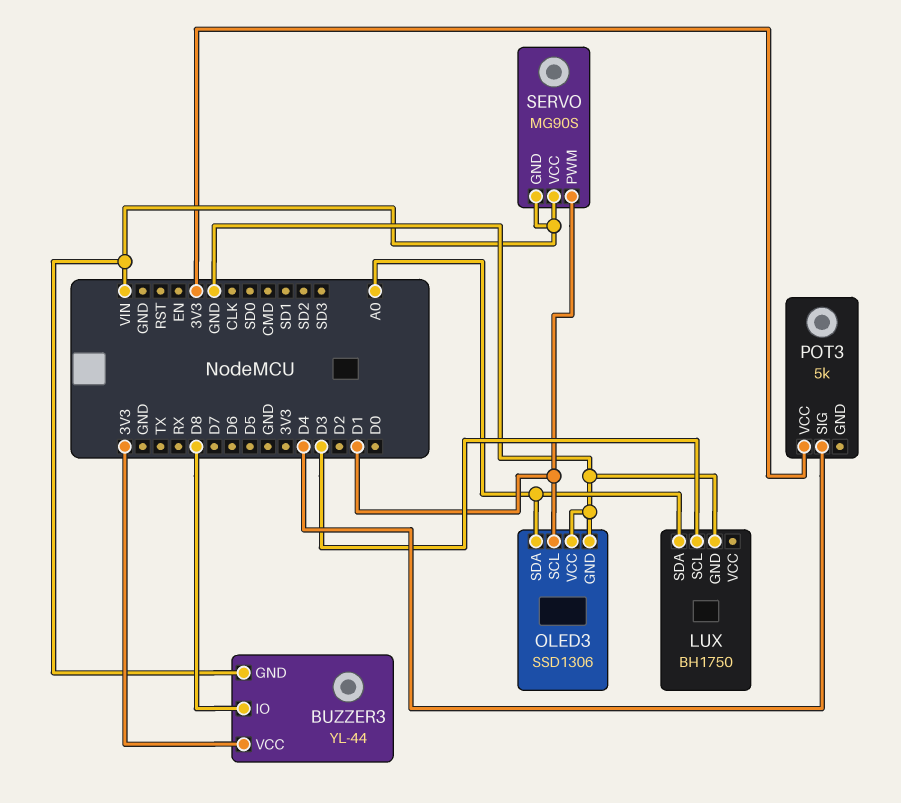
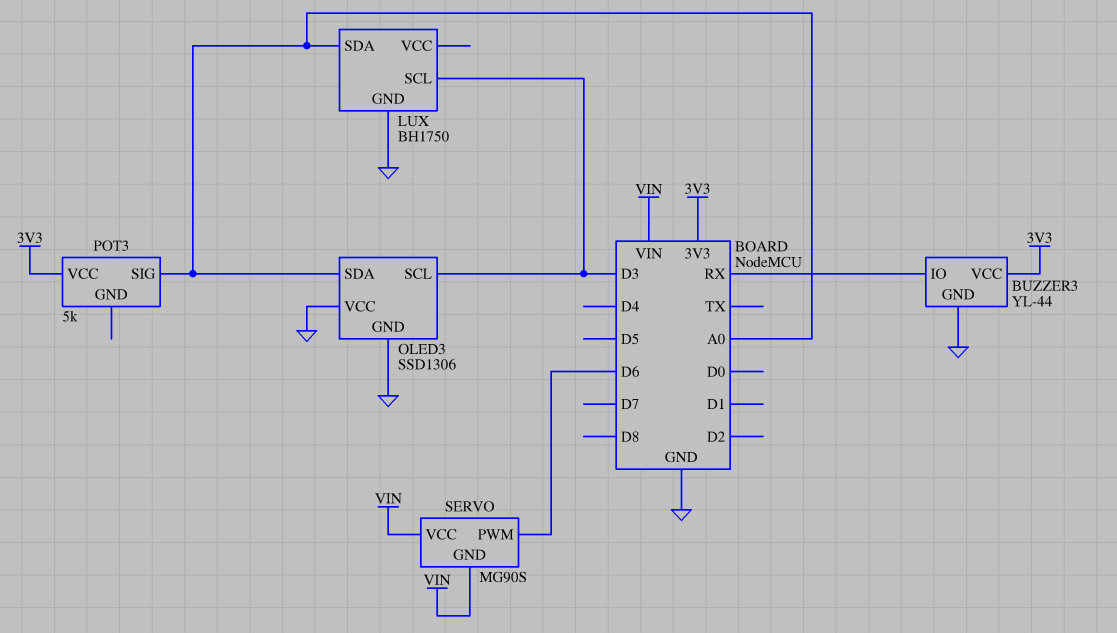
BUZZER3 pin GND: VIN -> GND
BUZZER3 pin IO: D8 -> RX
OLED3 pin SCL: D1 -> D3
POT3 pin SIG: D4 -> A0
SERVO pin PWM: D1 -> D6

